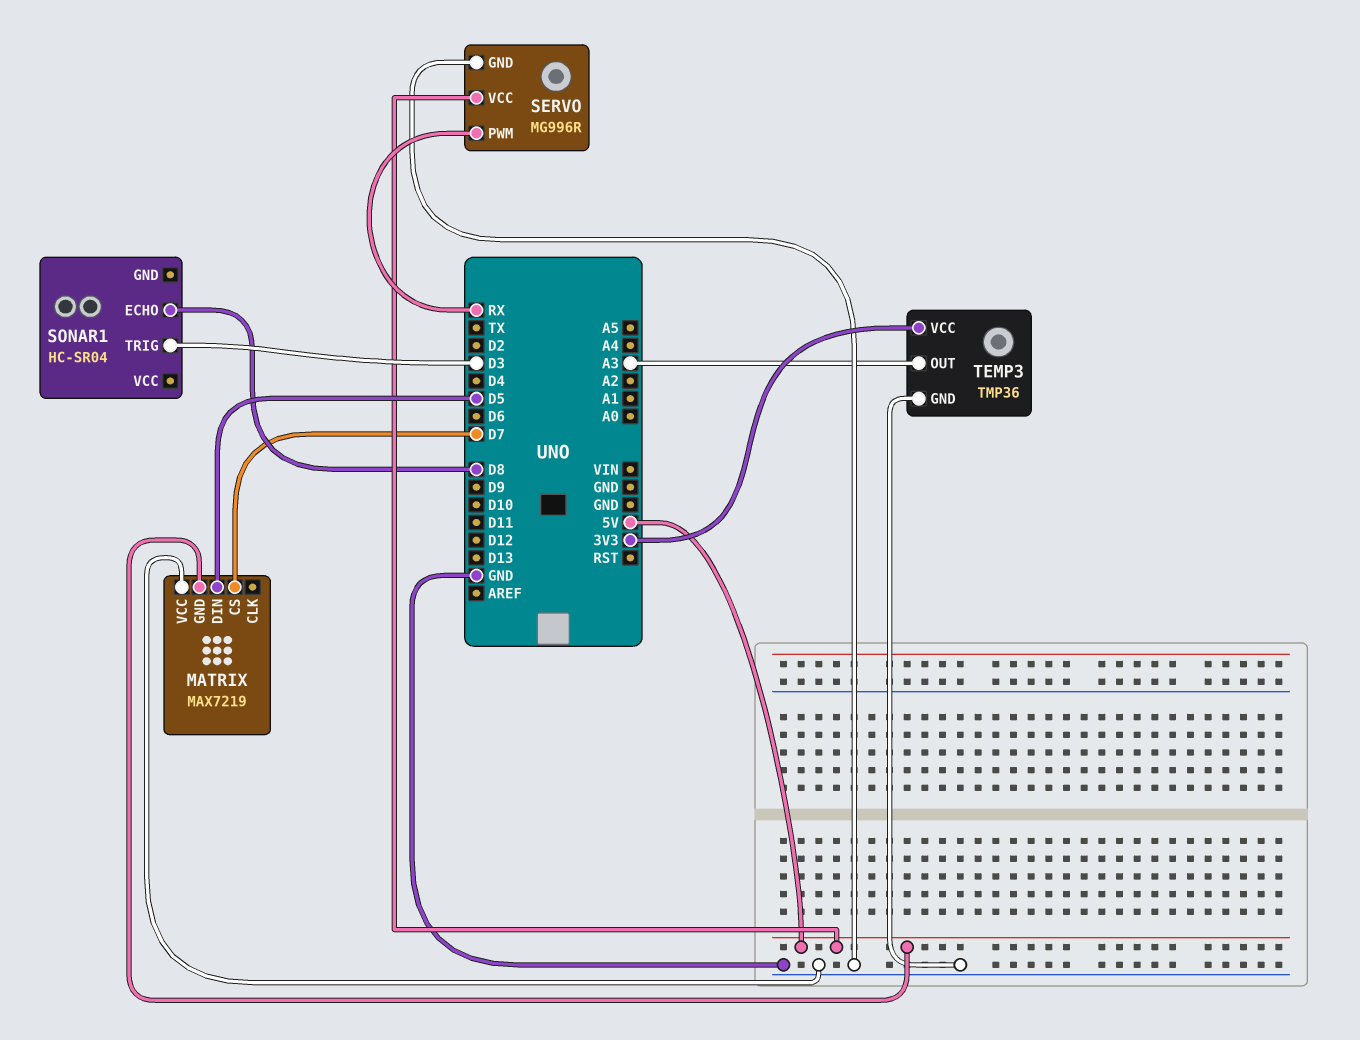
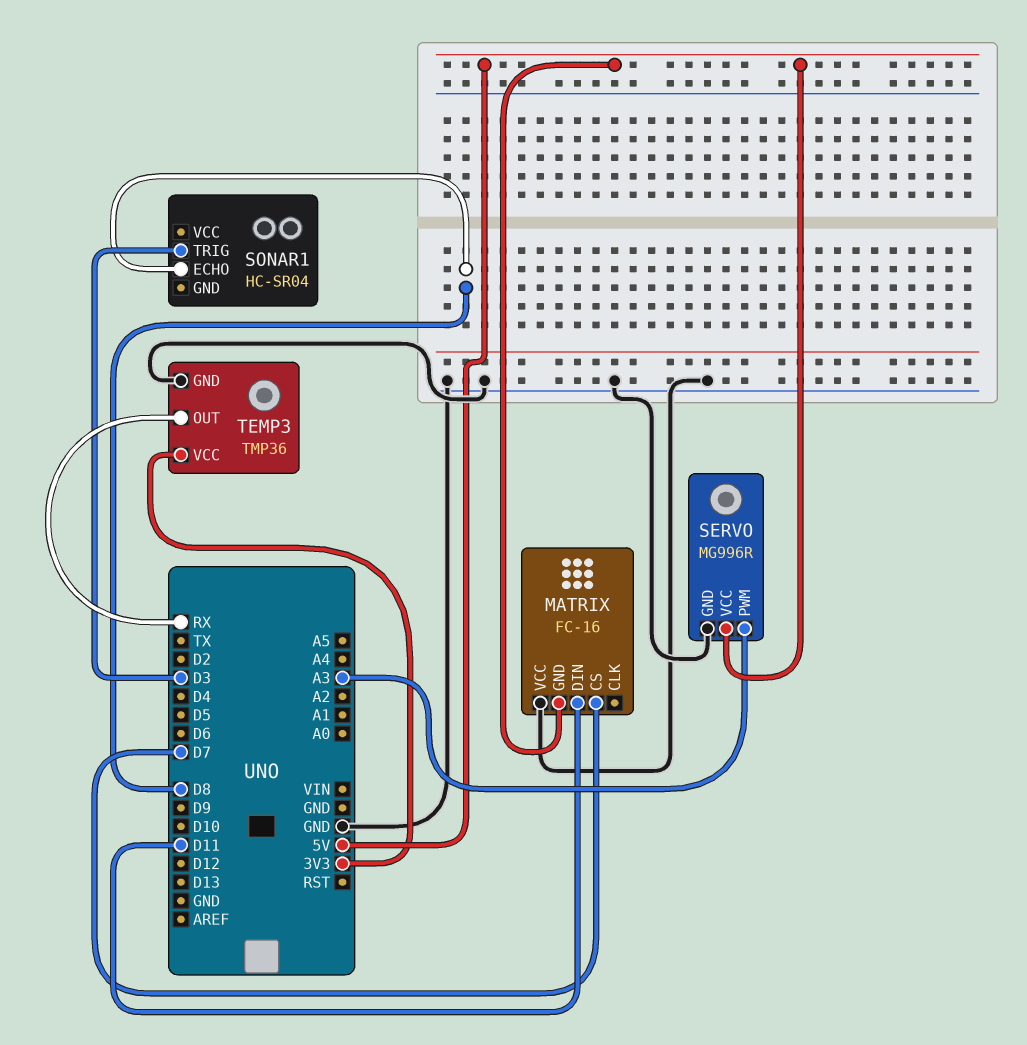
MATRIX: MAX7219 -> FC-16
MATRIX pin DIN: D5 -> D11
SERVO pin PWM: RX -> A3
TEMP3 pin OUT: A3 -> RX

